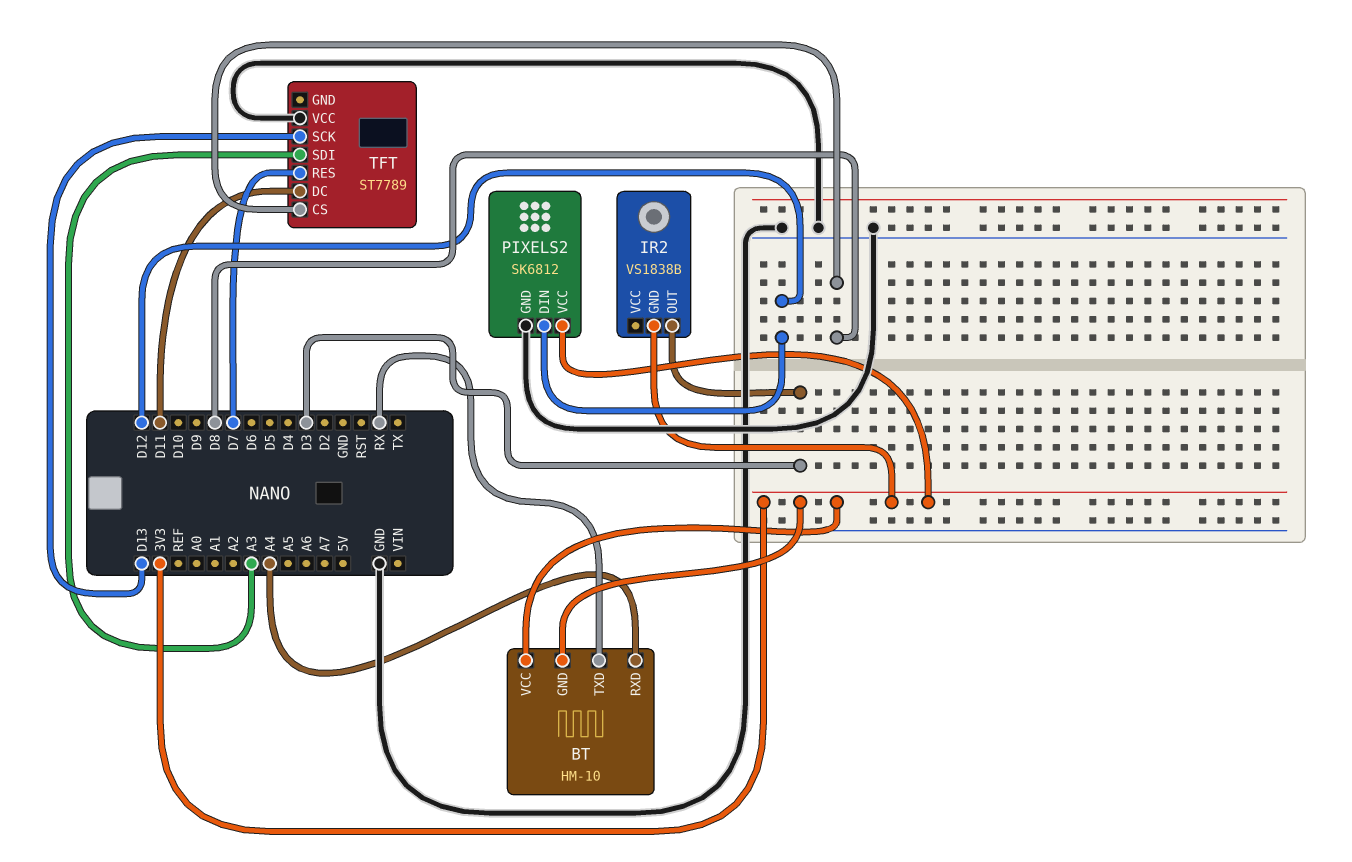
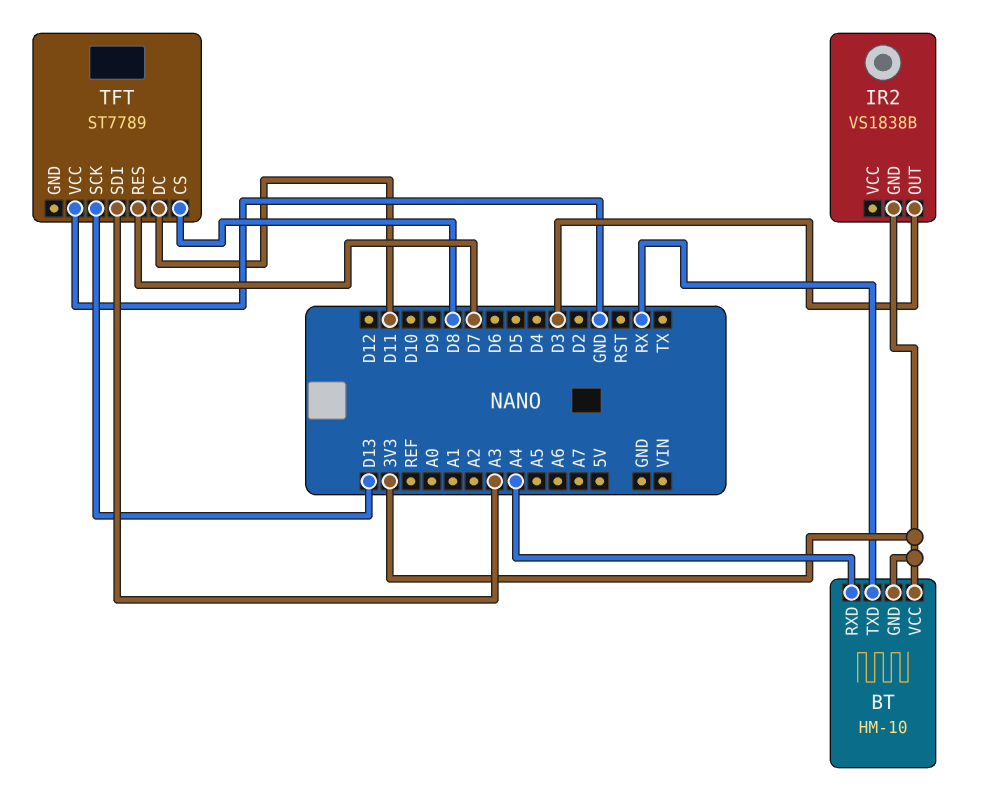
PIXELS2: SK6812 -> none
PIXELS2 pin DIN: D12 -> none
PIXELS2 pin GND: GND -> none
PIXELS2 pin VCC: 3V3 -> none

